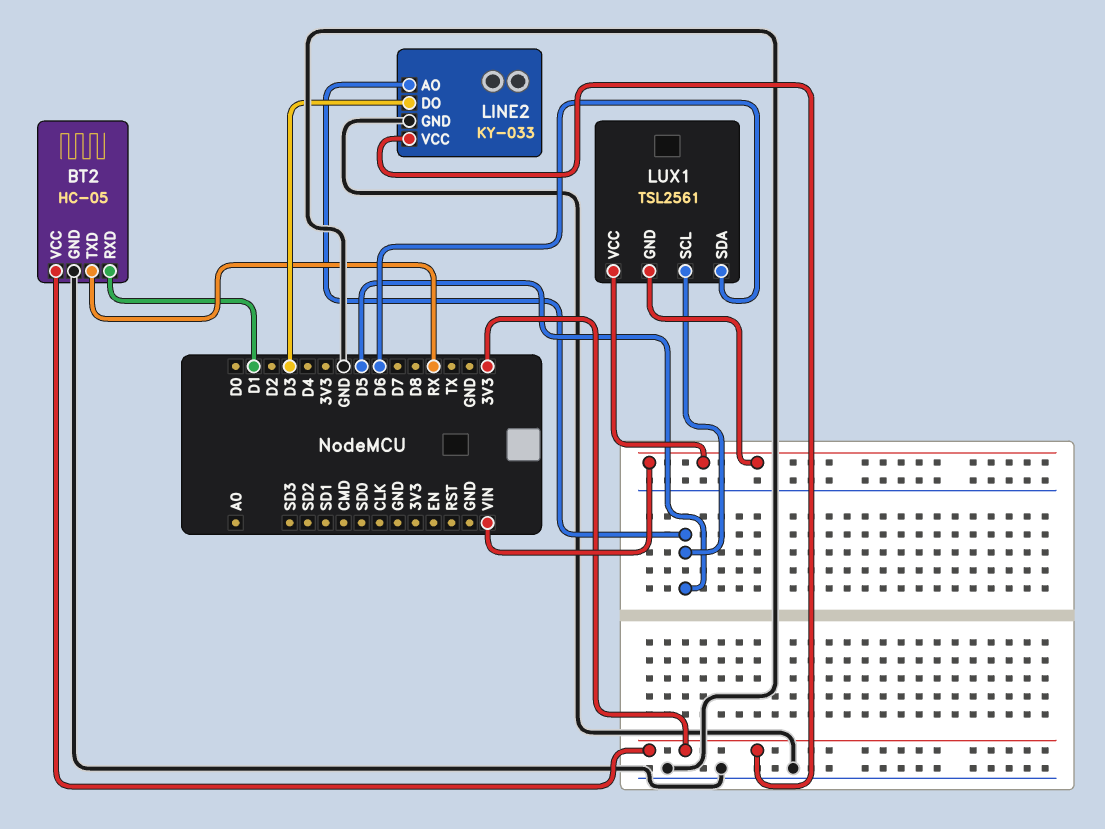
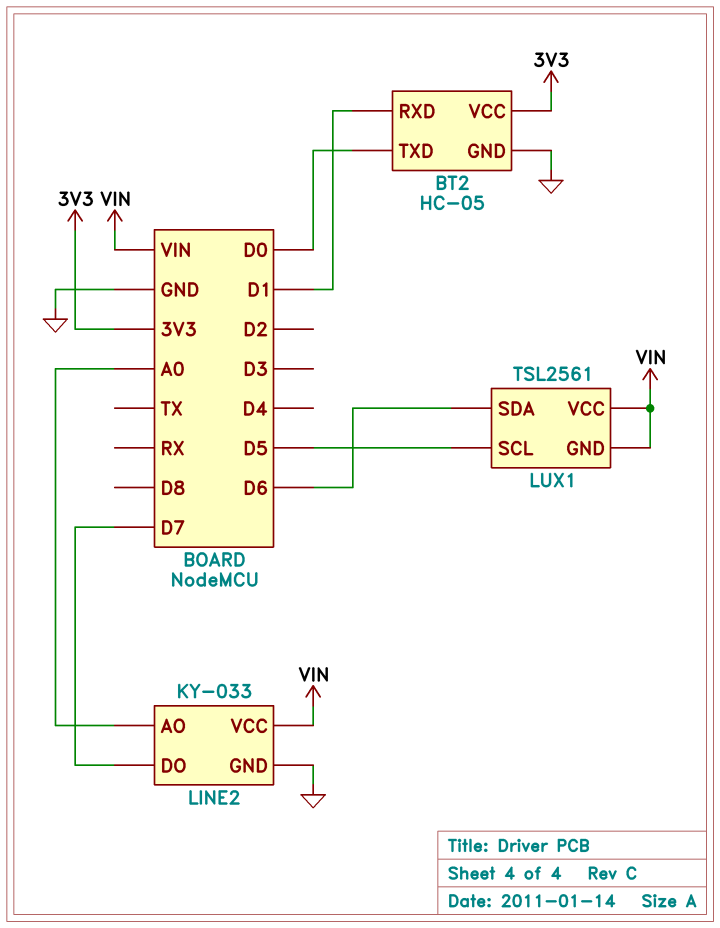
BT2 pin TXD: RX -> D0
LINE2 pin AO: D5 -> A0
LINE2 pin DO: D3 -> D7
LINE2 pin VCC: 3V3 -> VIN

